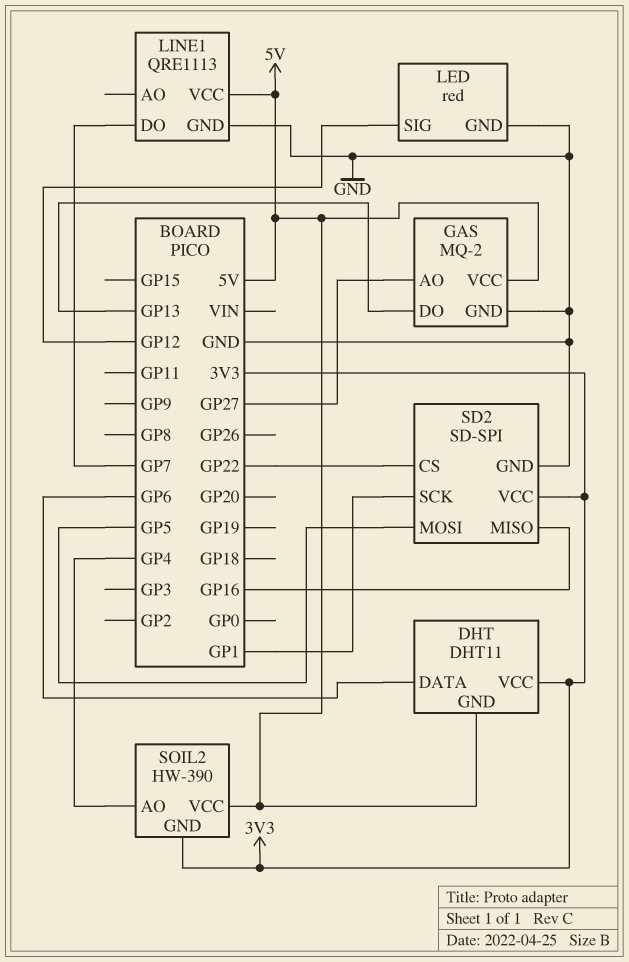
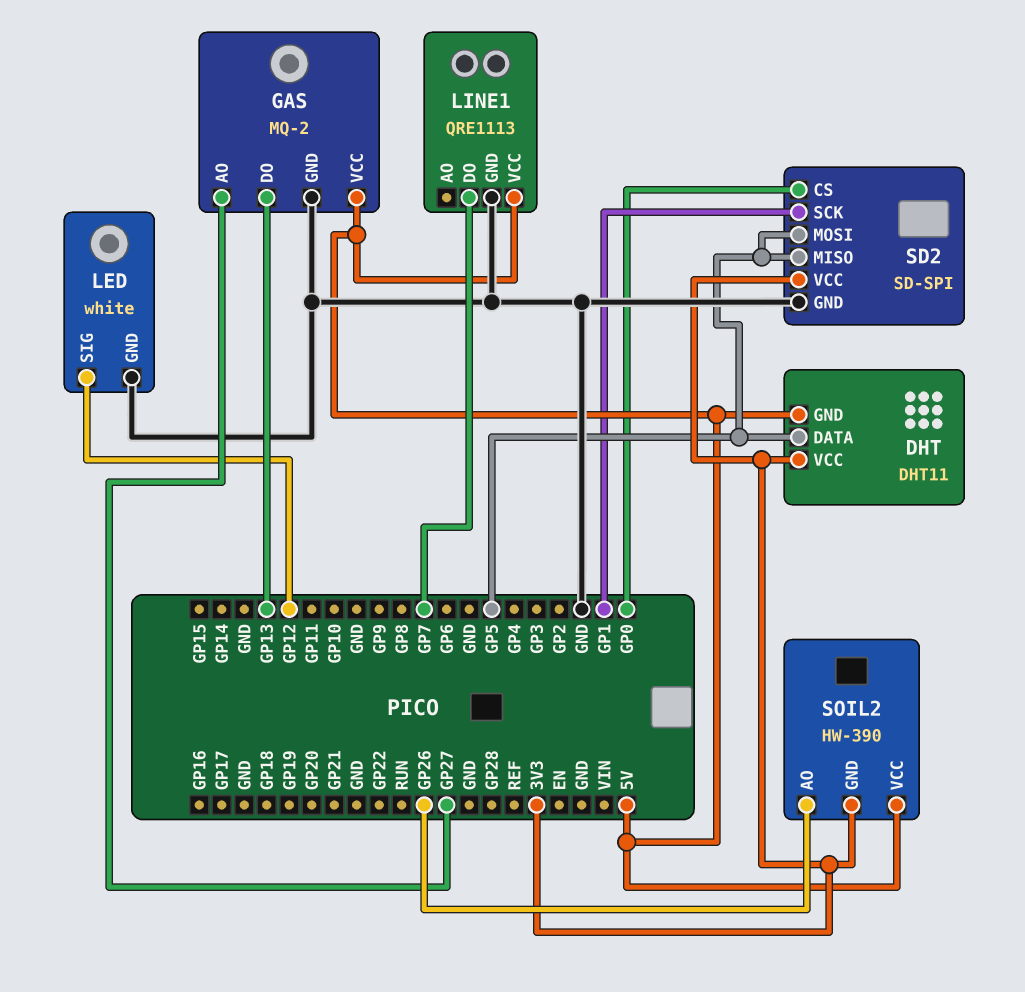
DHT pin DATA: GP6 -> GP5
LED: red -> white
SD2 pin CS: GP22 -> GP0
SD2 pin MISO: GP16 -> GP5
SOIL2 pin AO: GP4 -> GP26

